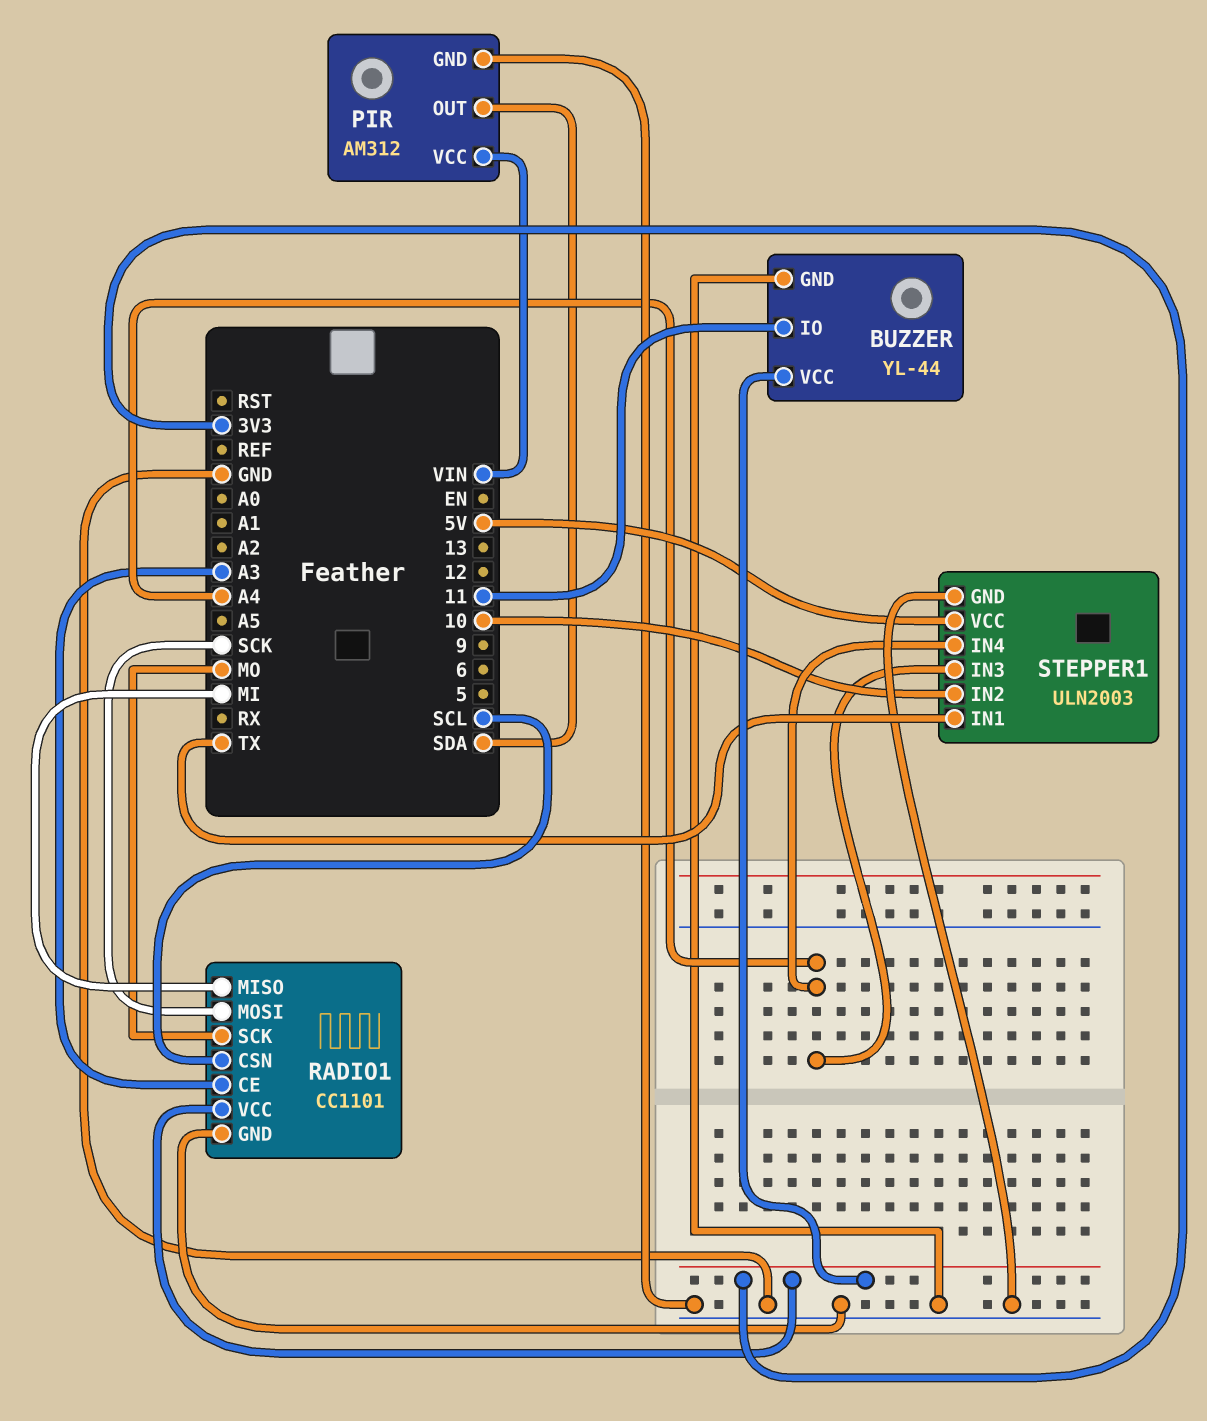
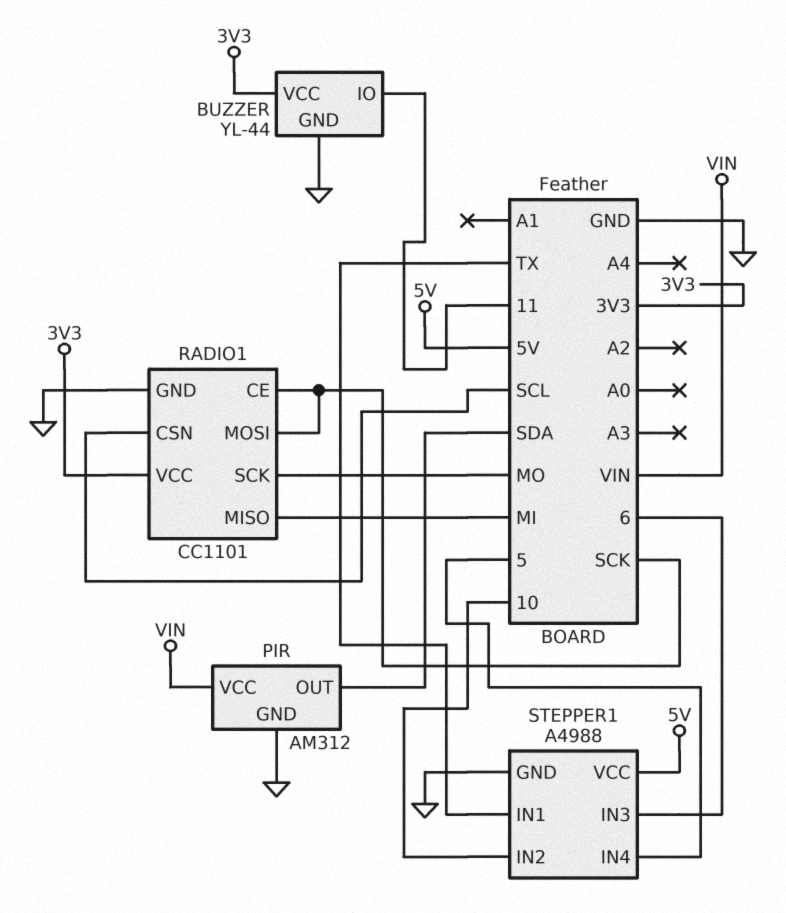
RADIO1 pin CE: A3 -> SCK
STEPPER1: ULN2003 -> A4988
STEPPER1 pin IN3: A4 -> 6
STEPPER1 pin IN4: A4 -> 5

